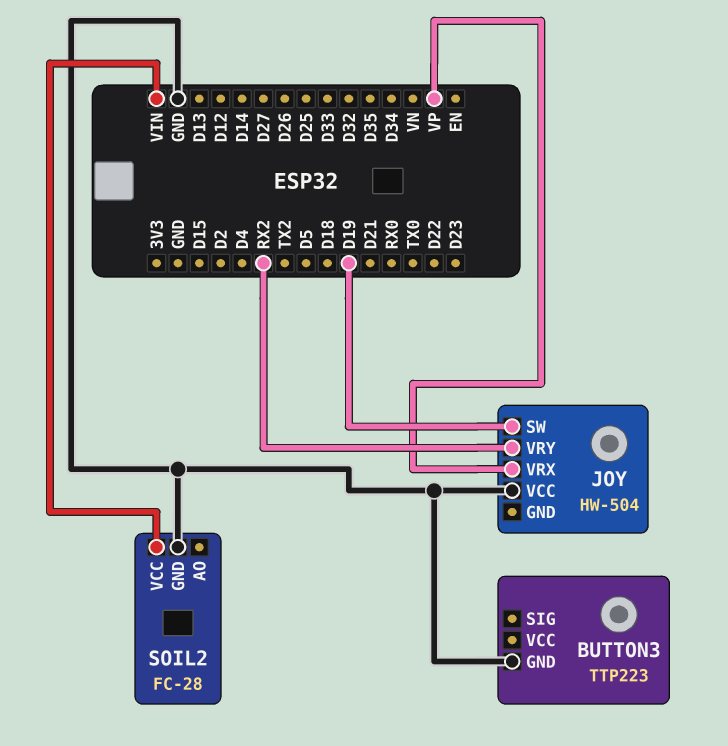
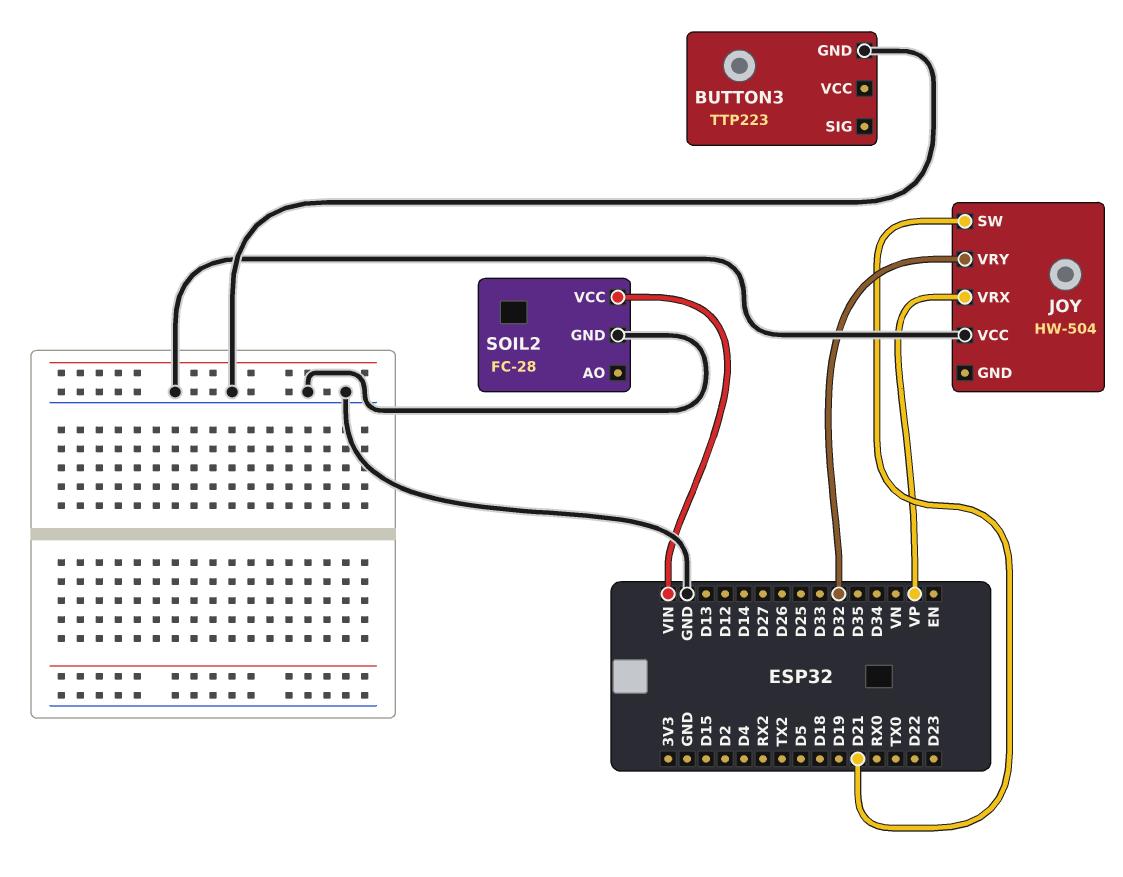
JOY pin SW: D19 -> D21
JOY pin VRY: RX2 -> D32

